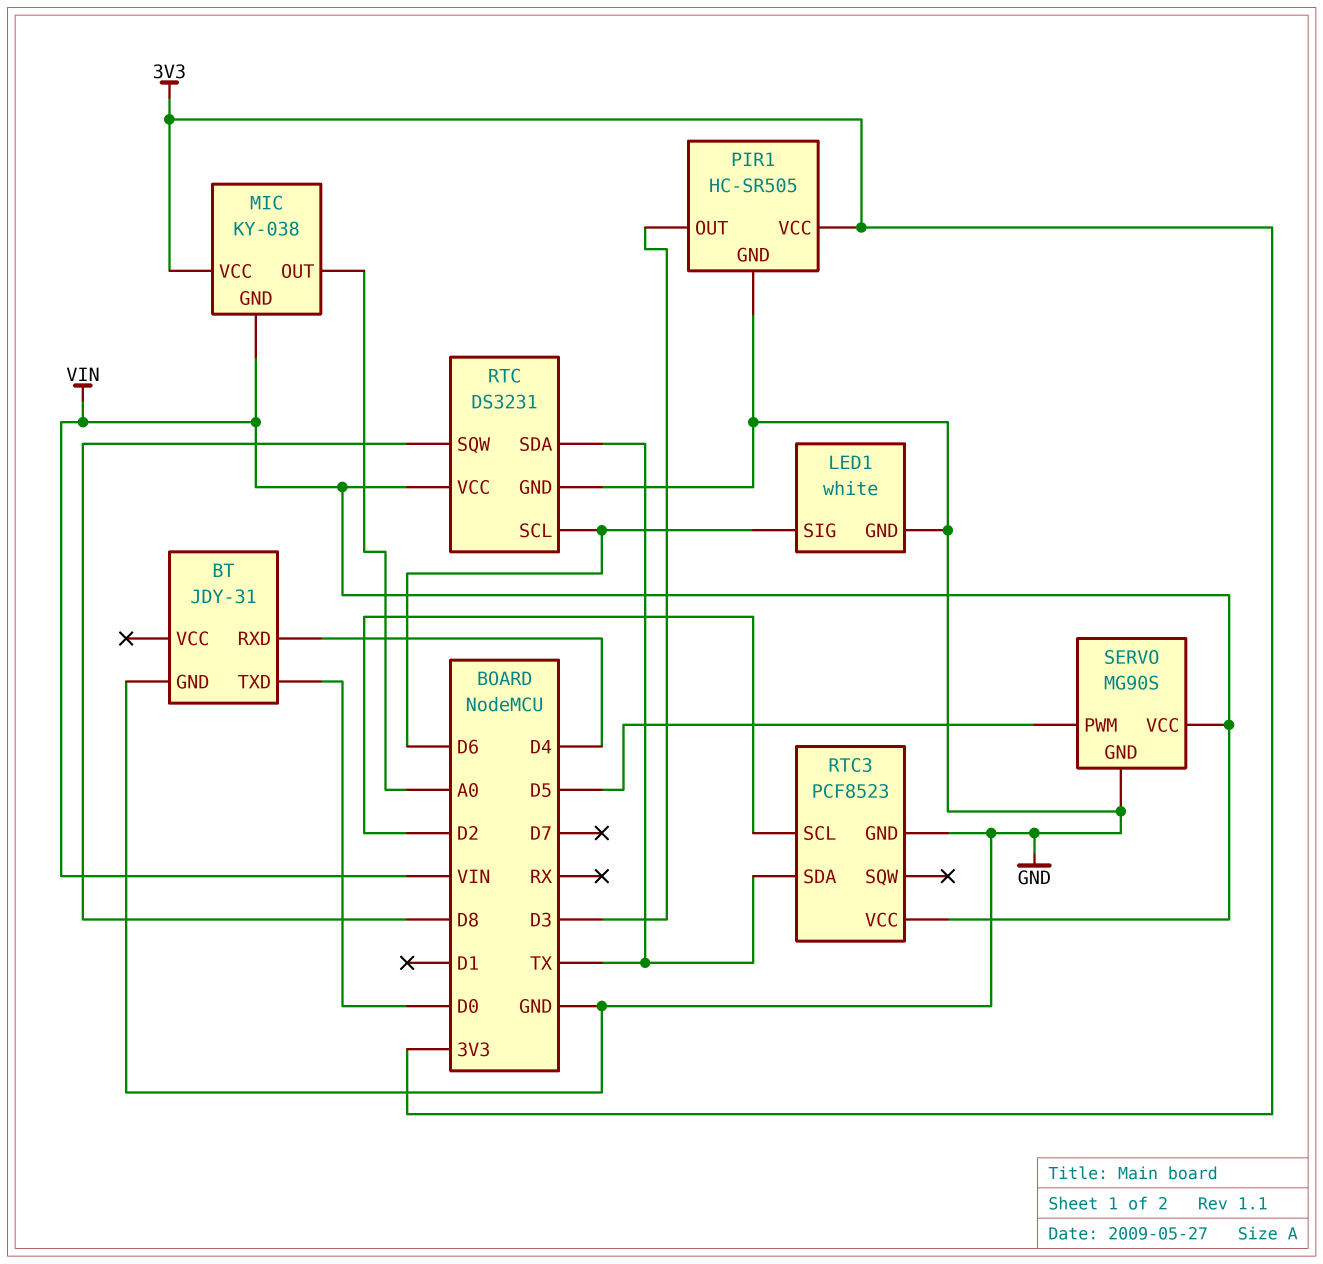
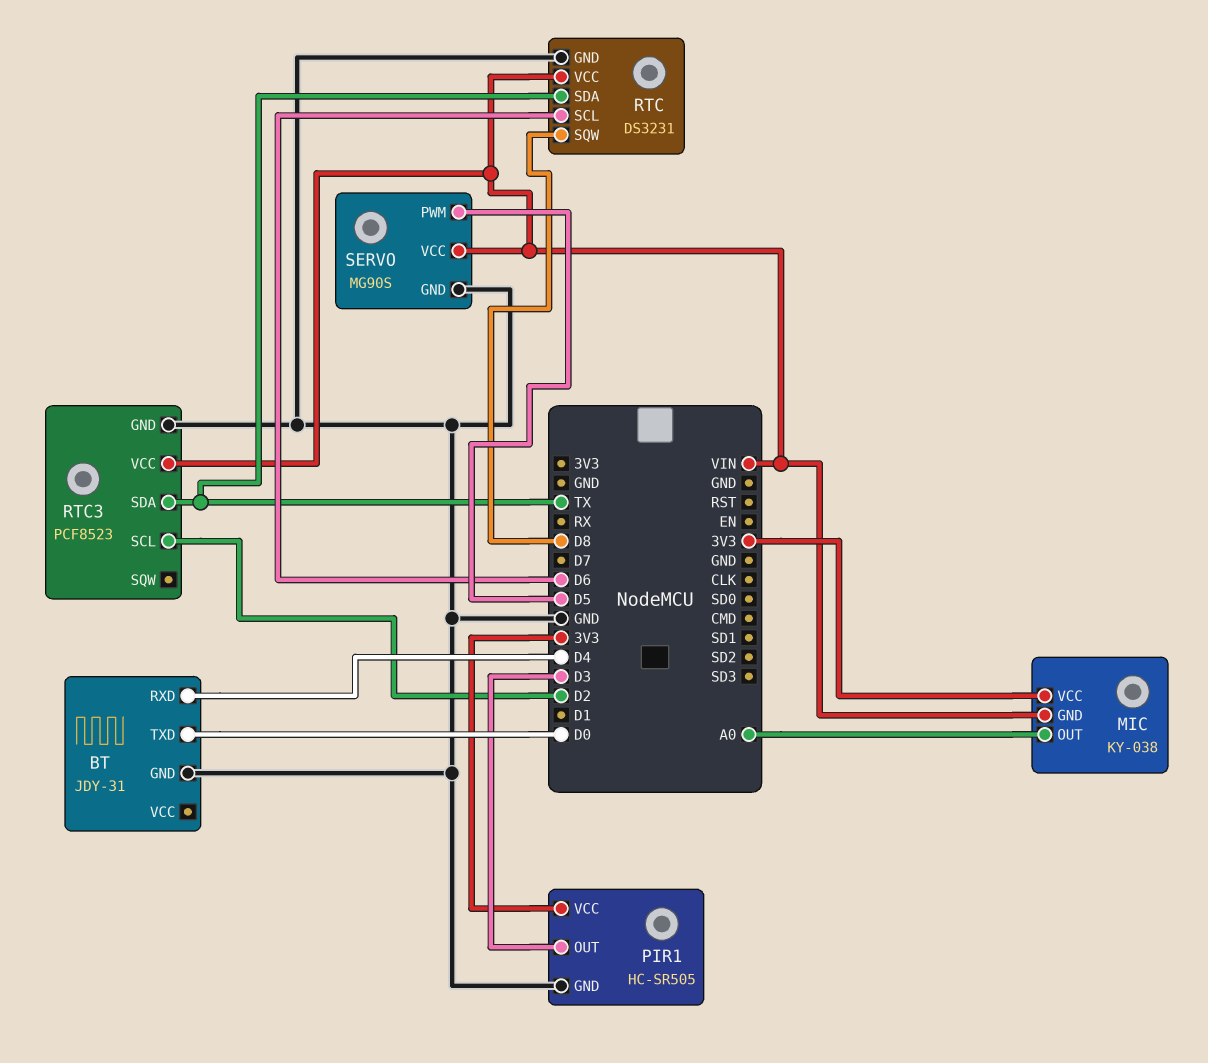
LED1: white -> none
LED1 pin GND: GND -> none
LED1 pin SIG: D6 -> none

